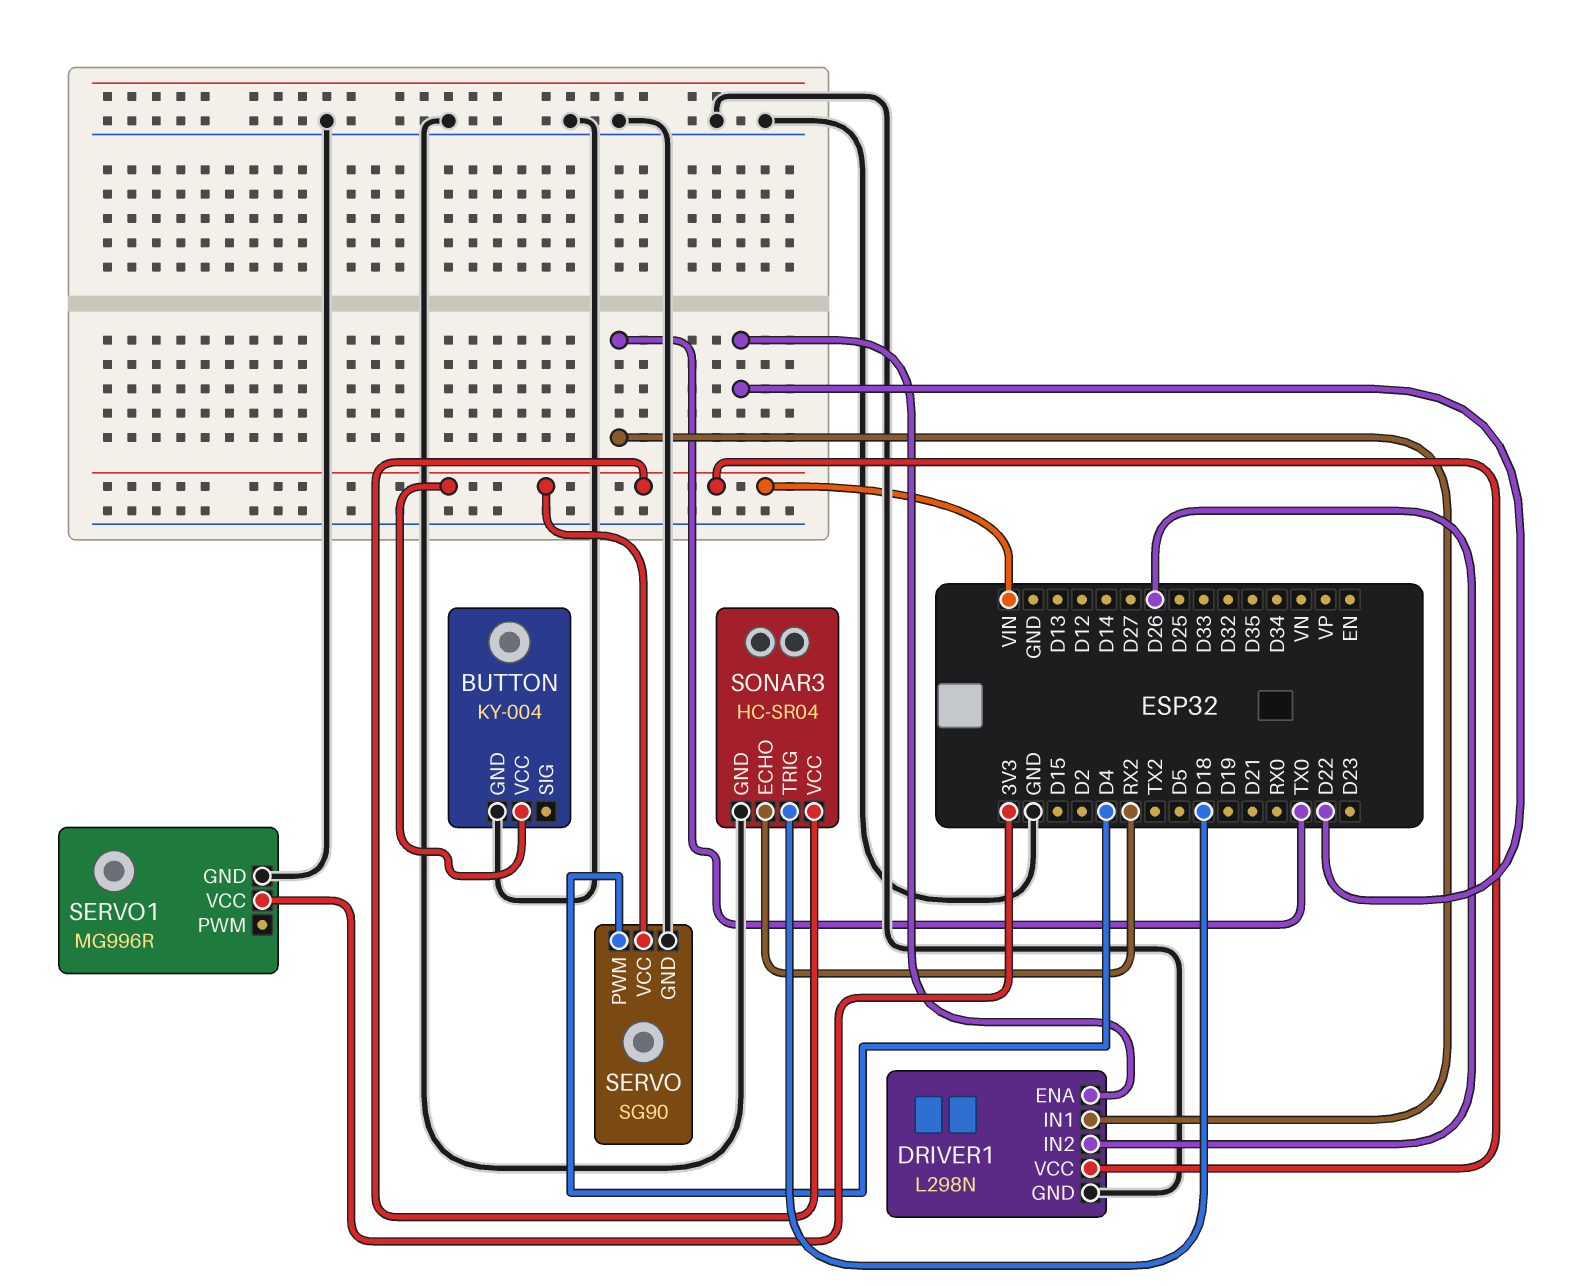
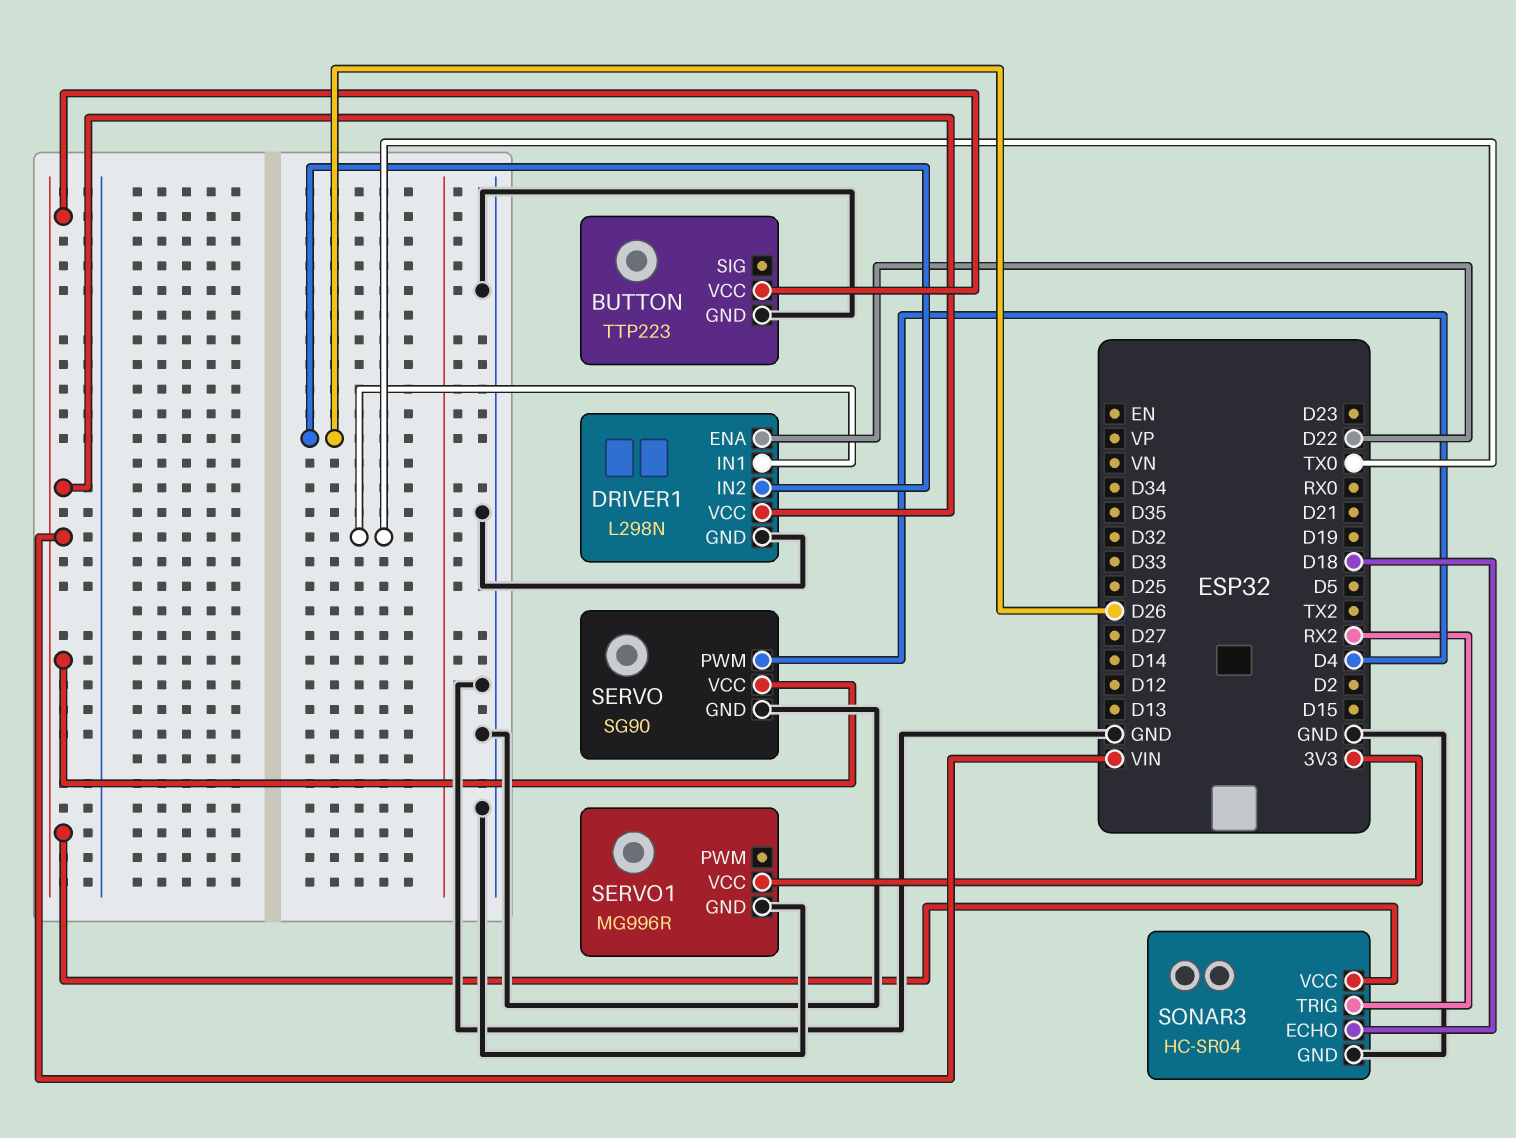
BUTTON: KY-004 -> TTP223
SONAR3 pin ECHO: RX2 -> D18
SONAR3 pin TRIG: D18 -> RX2

